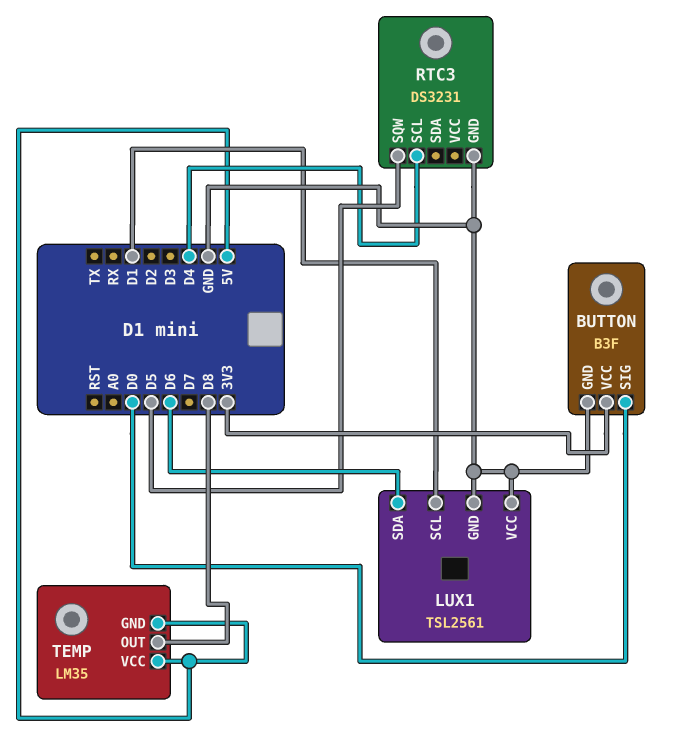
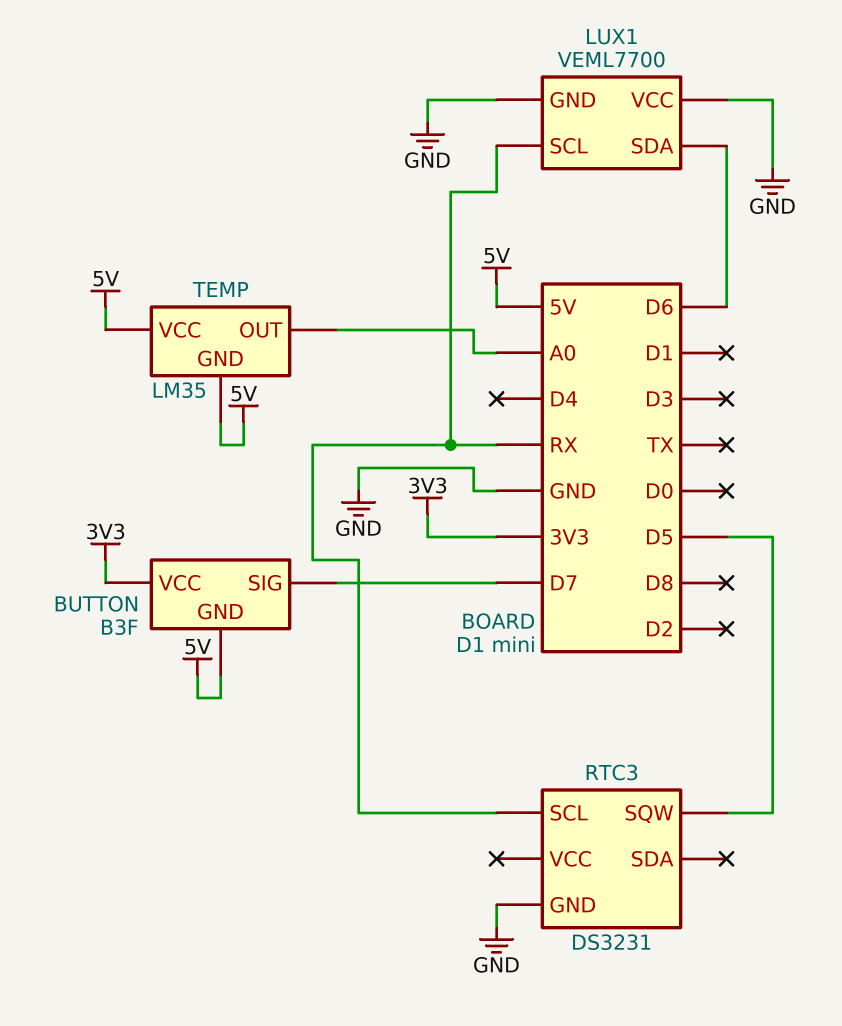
BUTTON pin GND: GND -> 5V
BUTTON pin SIG: D0 -> D7
LUX1: TSL2561 -> VEML7700
LUX1 pin SCL: D1 -> RX
RTC3 pin SCL: D4 -> RX
TEMP pin OUT: D8 -> A0

